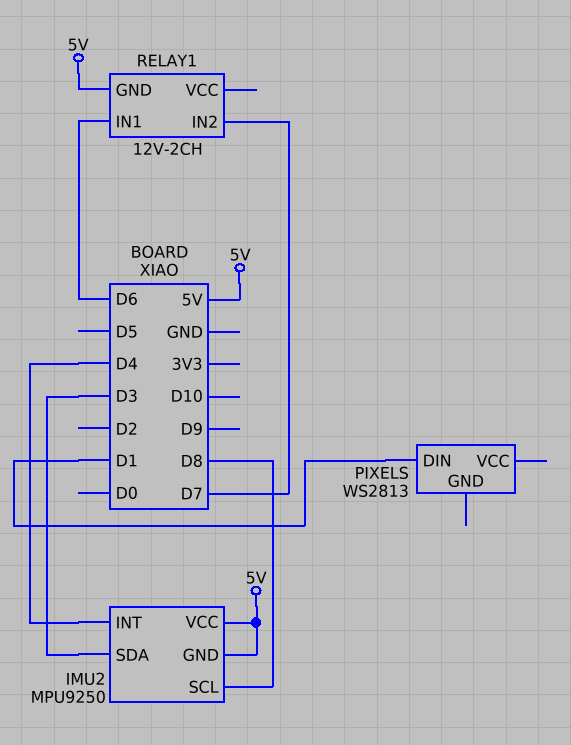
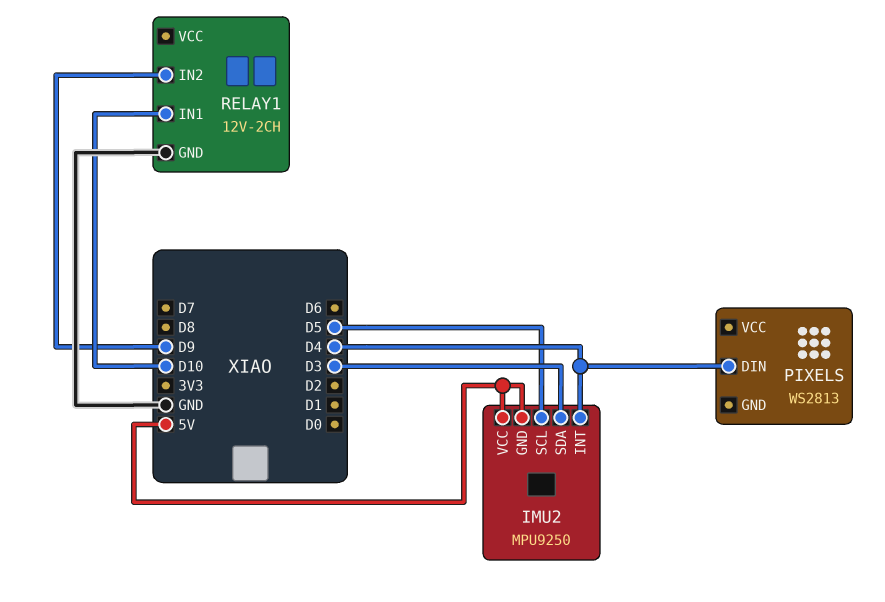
IMU2 pin SCL: D8 -> D5
PIXELS pin DIN: D1 -> D4
RELAY1 pin GND: 5V -> GND
RELAY1 pin IN1: D6 -> D10
RELAY1 pin IN2: D7 -> D9

